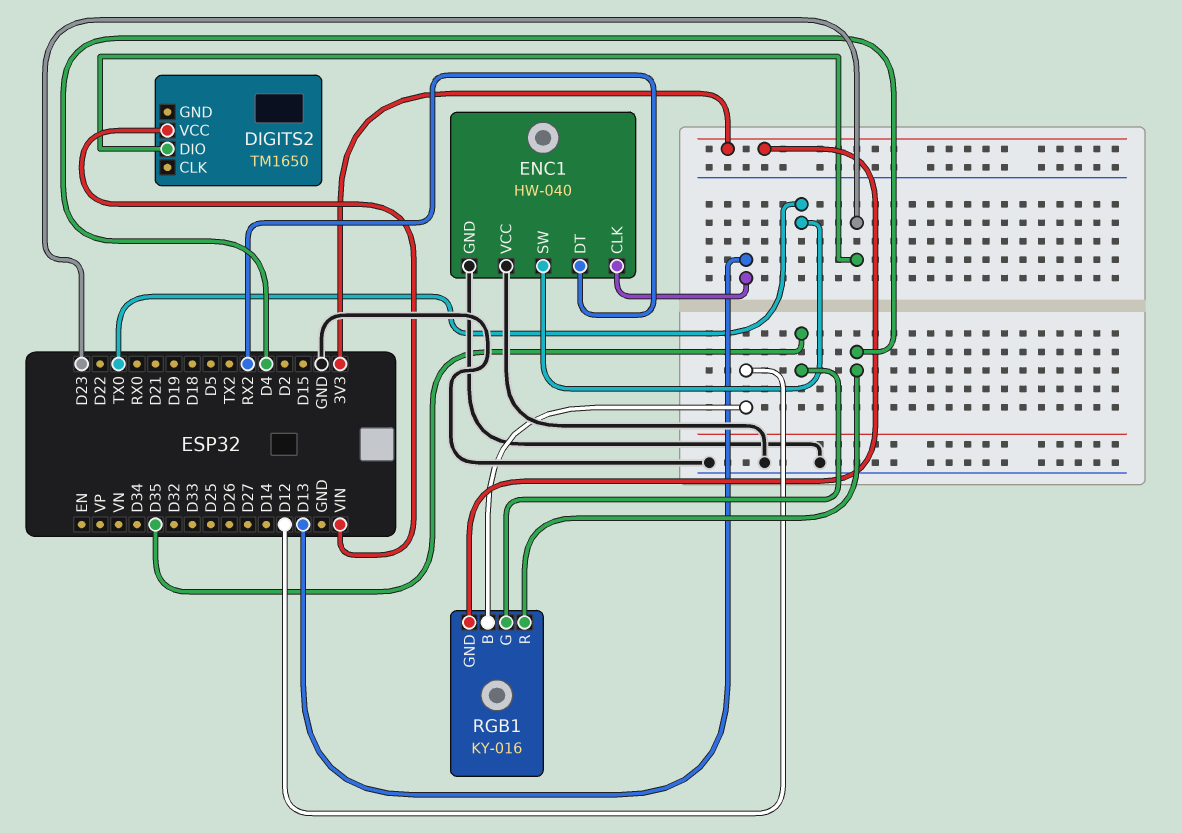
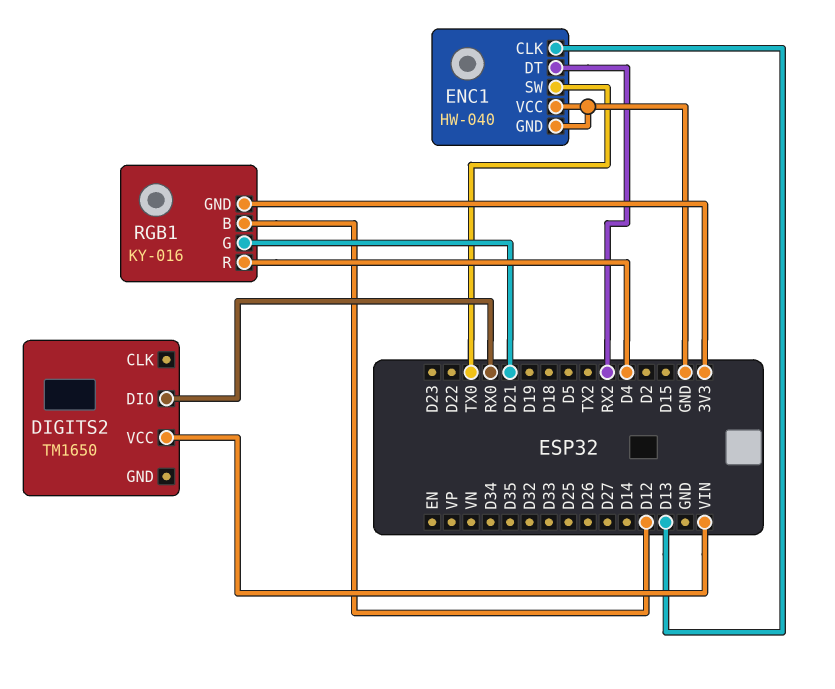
DIGITS2 pin DIO: D23 -> RX0
RGB1 pin G: D35 -> D21

